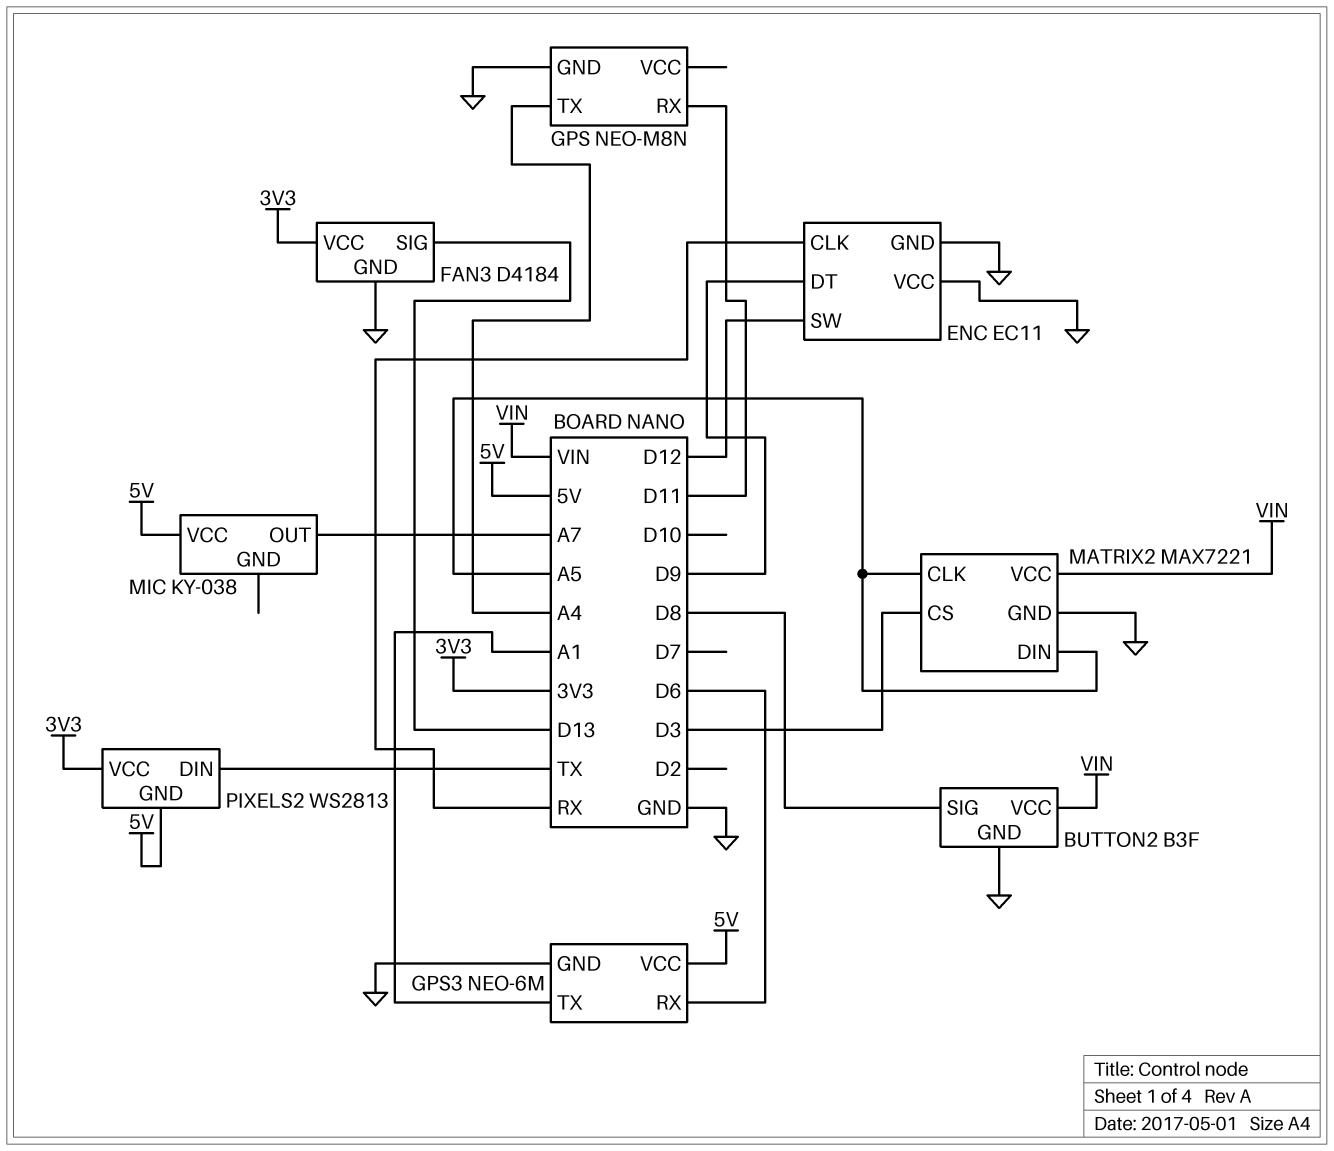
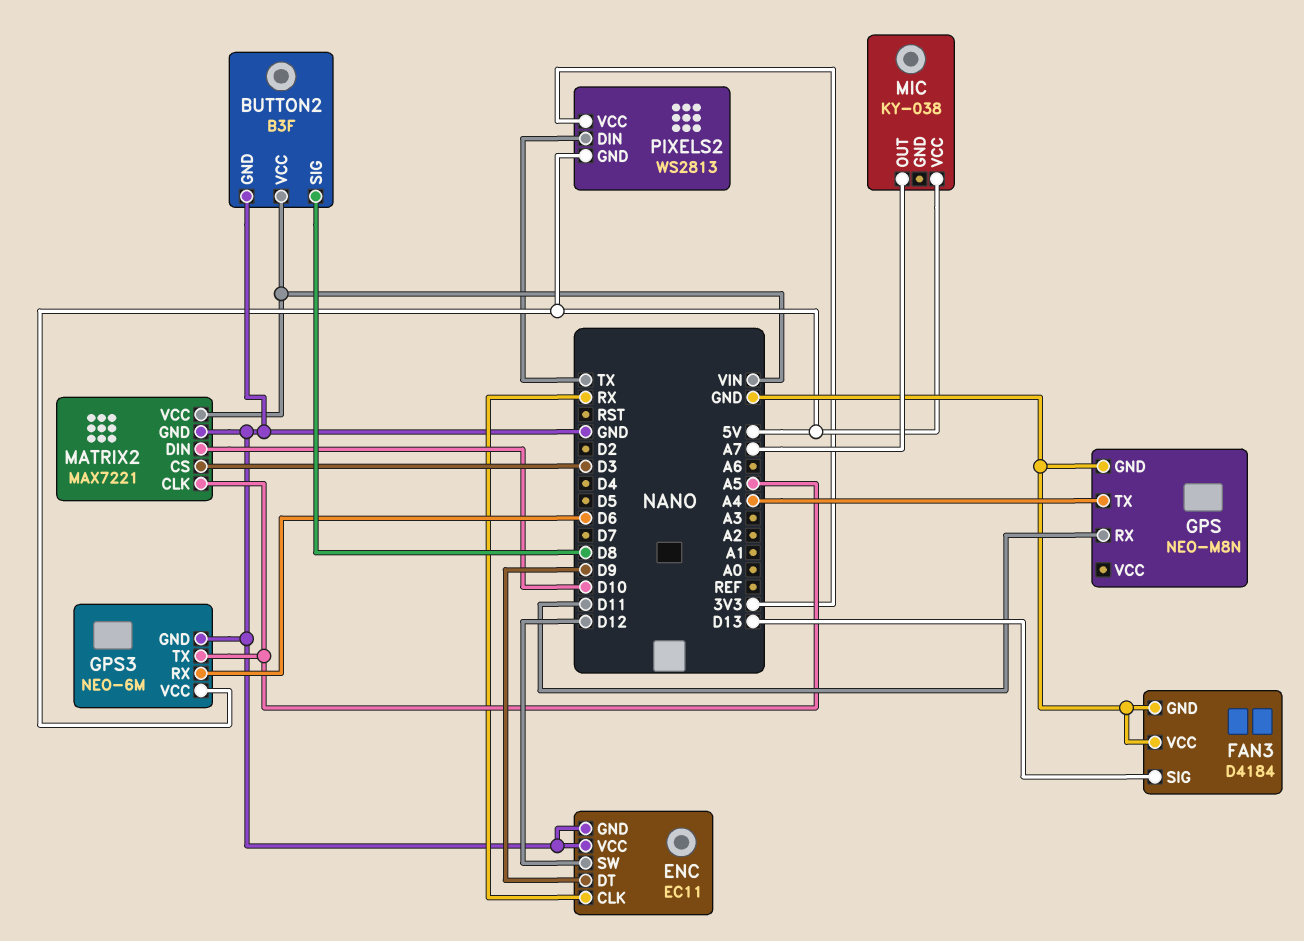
FAN3 pin VCC: 3V3 -> GND
GPS3 pin TX: A1 -> A5
MATRIX2 pin DIN: A5 -> D10

